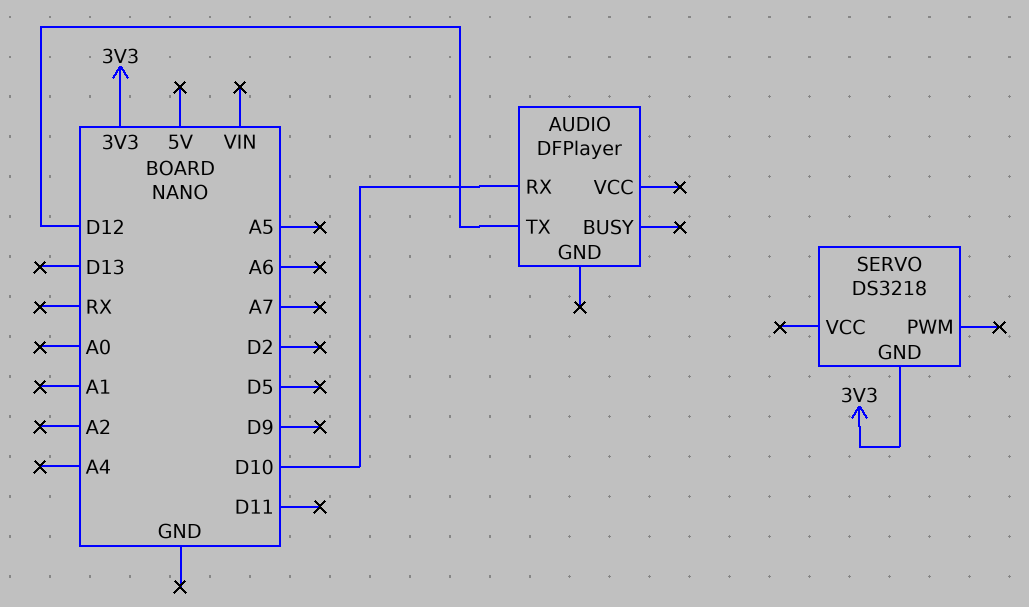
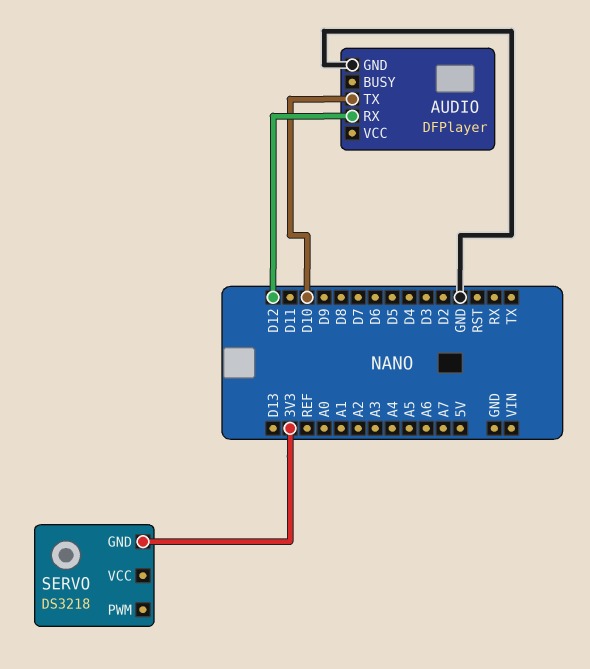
AUDIO pin GND: none -> GND
AUDIO pin RX: D10 -> D12
AUDIO pin TX: D12 -> D10

